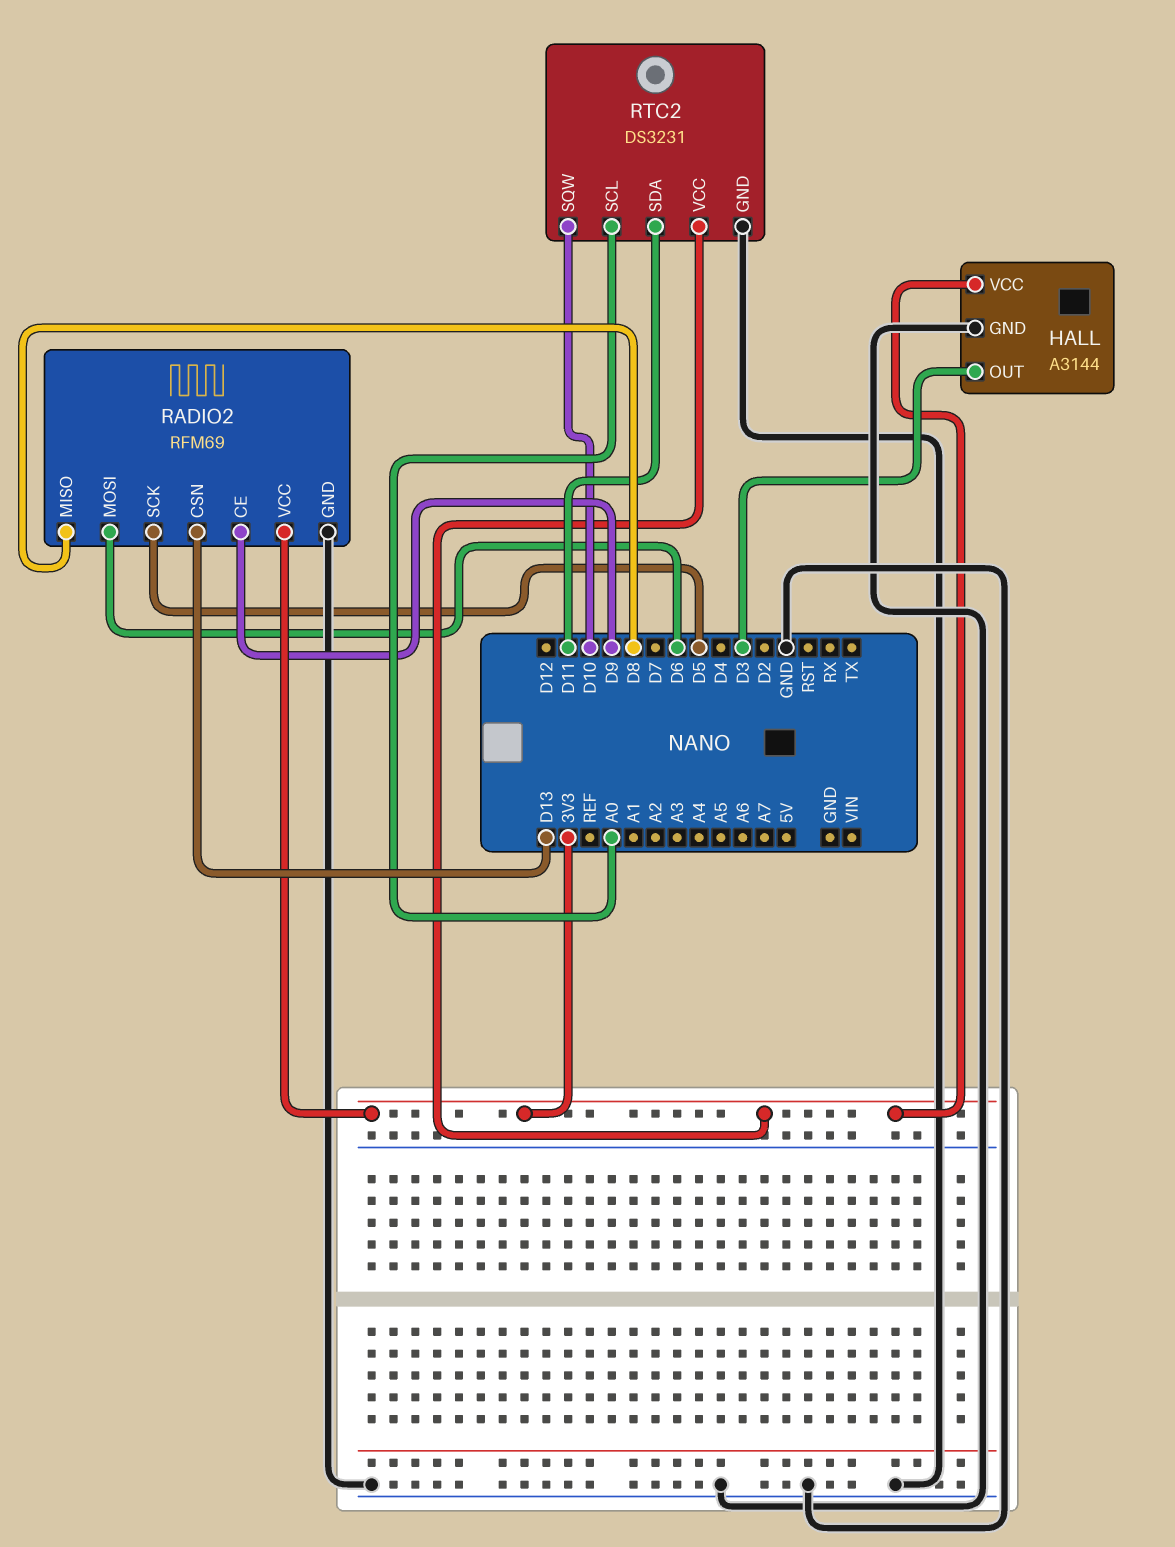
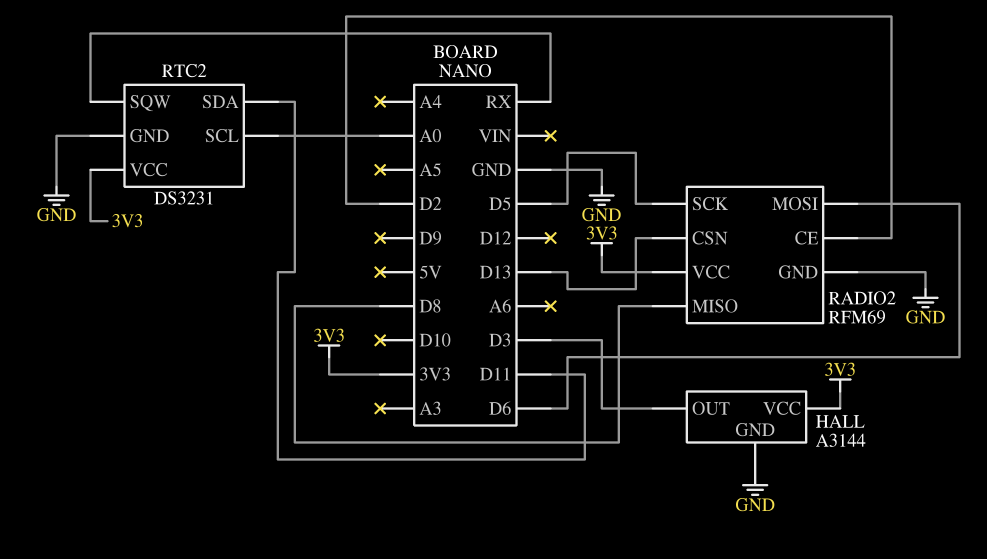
RADIO2 pin CE: D9 -> D2
RTC2 pin SQW: D10 -> RX

